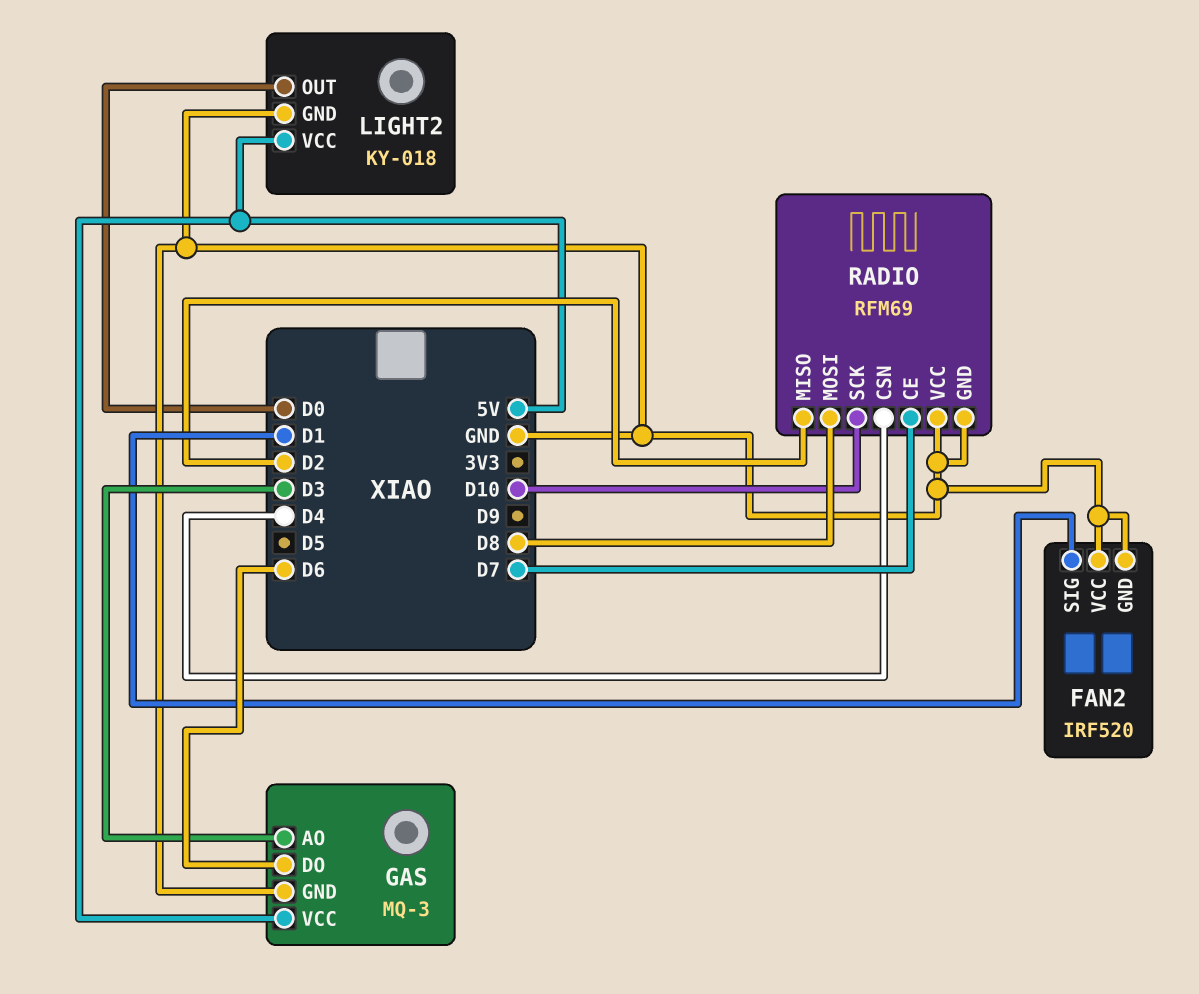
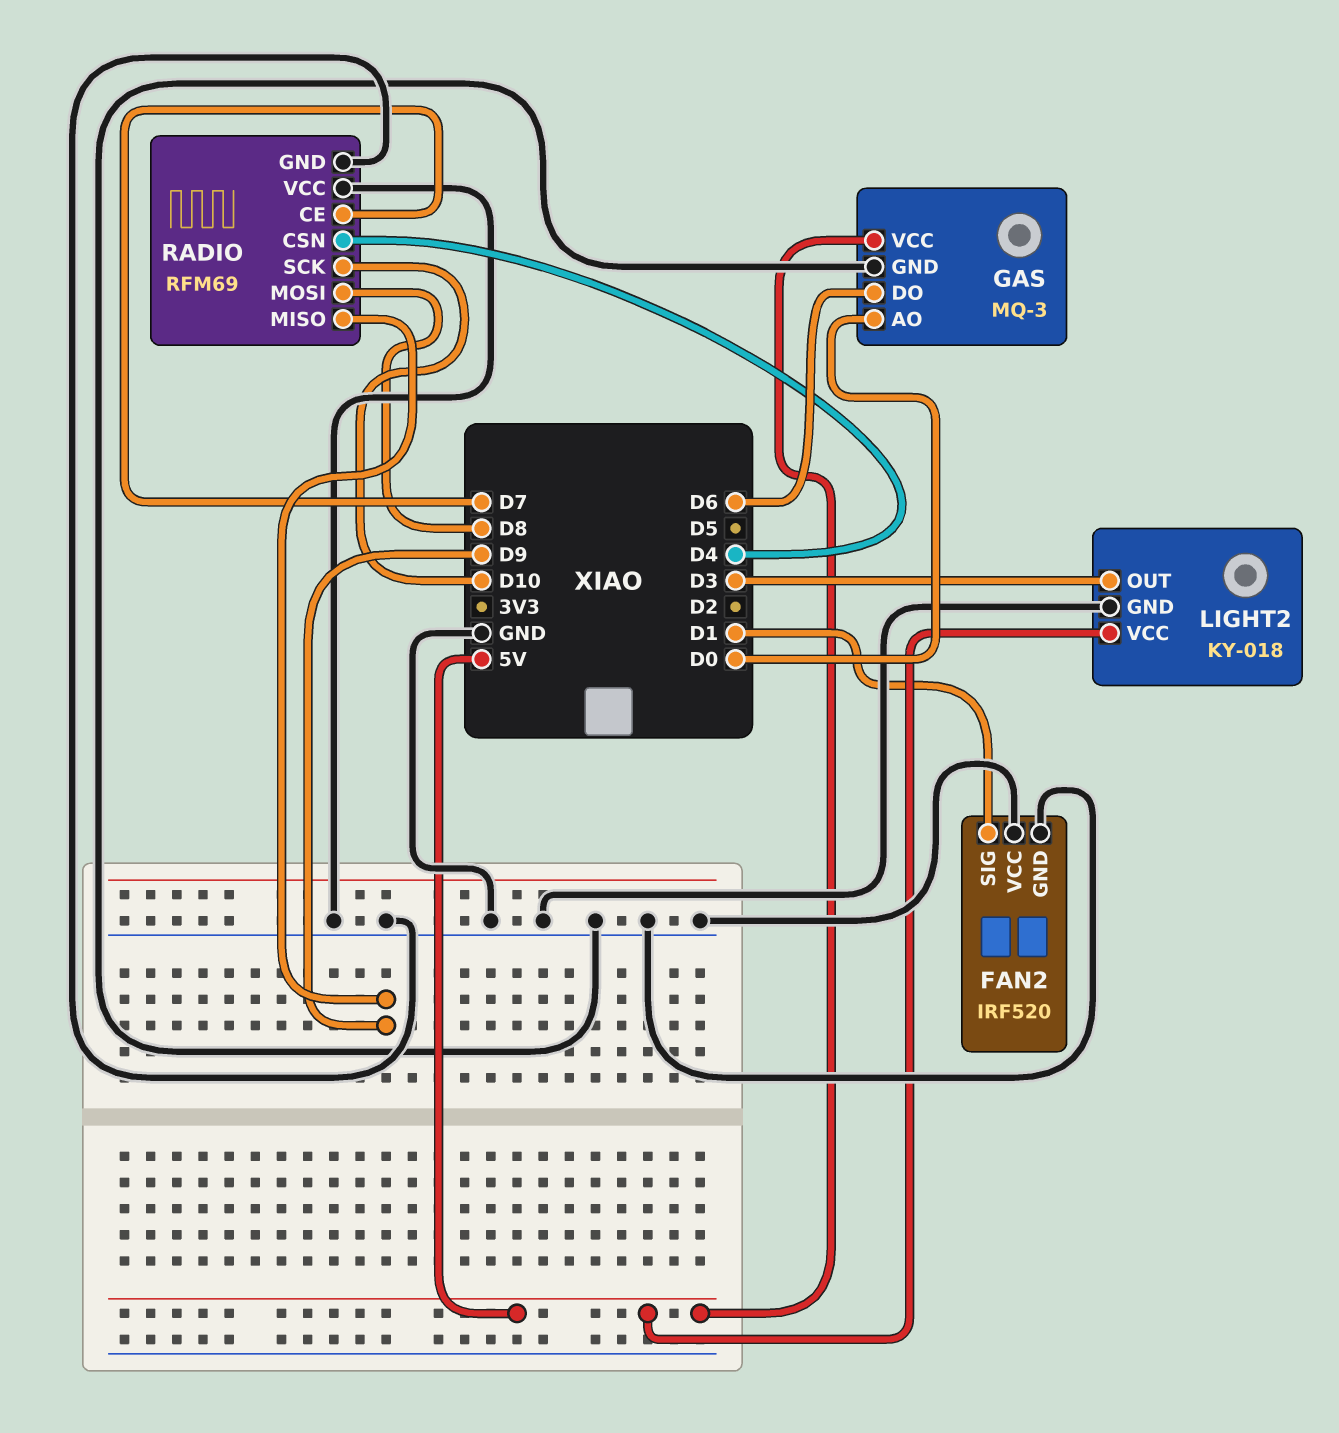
GAS pin AO: D3 -> D0
LIGHT2 pin OUT: D0 -> D3
RADIO pin MISO: D2 -> D9

